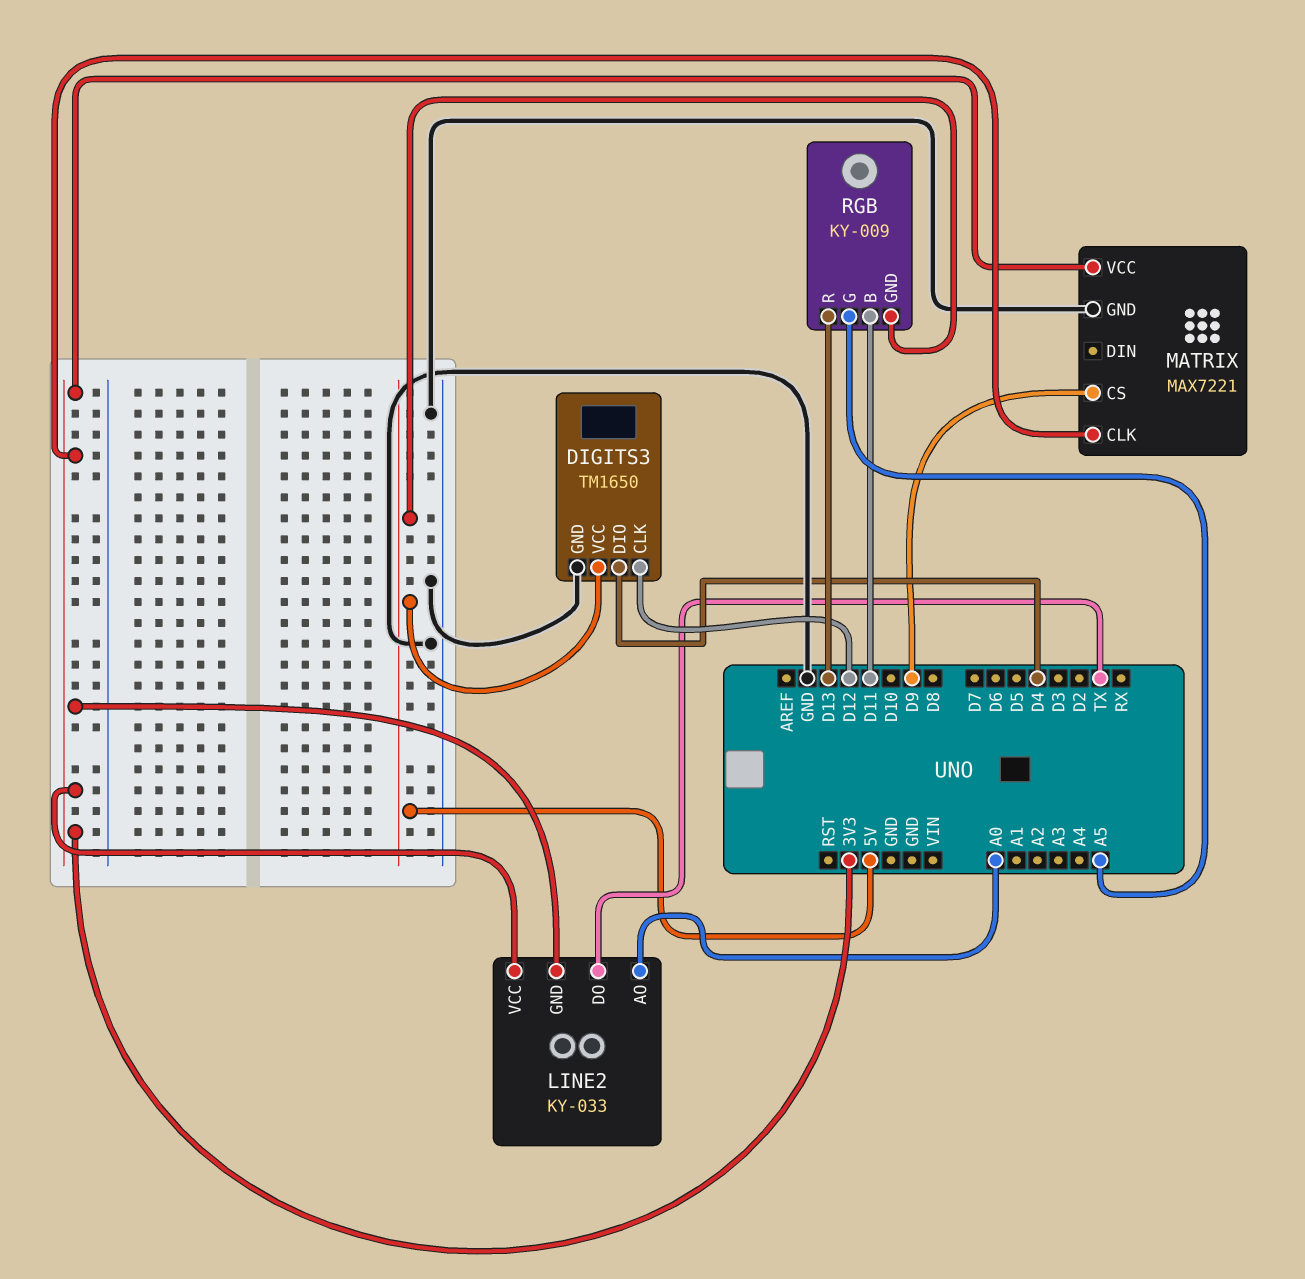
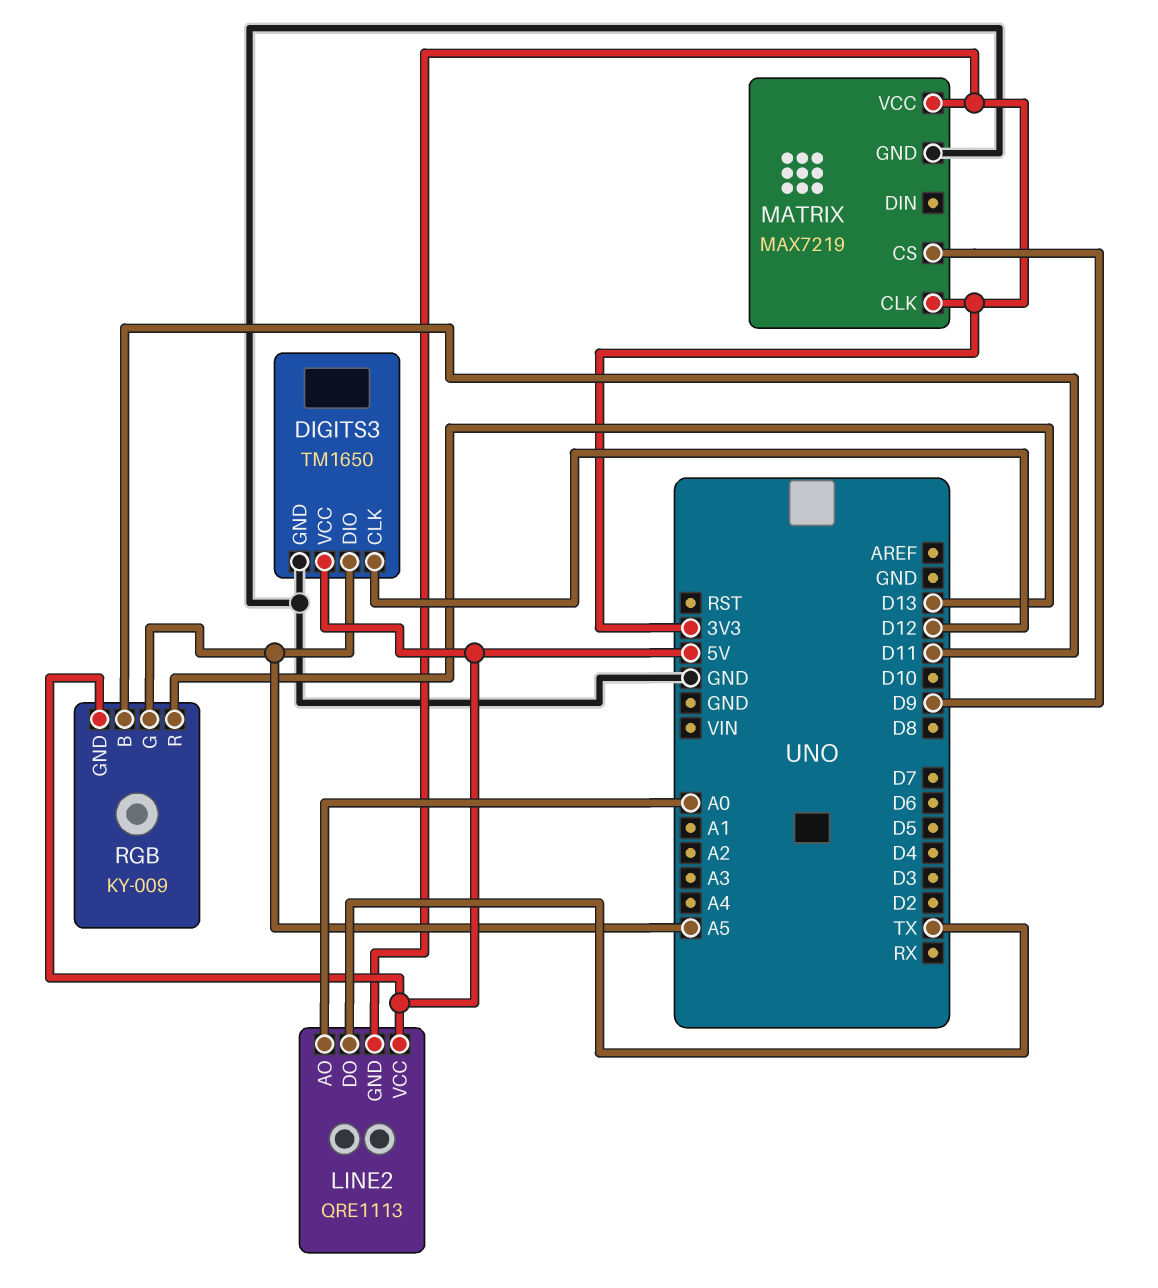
DIGITS3 pin DIO: D4 -> A5
LINE2: KY-033 -> QRE1113
LINE2 pin VCC: 3V3 -> 5V
MATRIX: MAX7221 -> MAX7219

